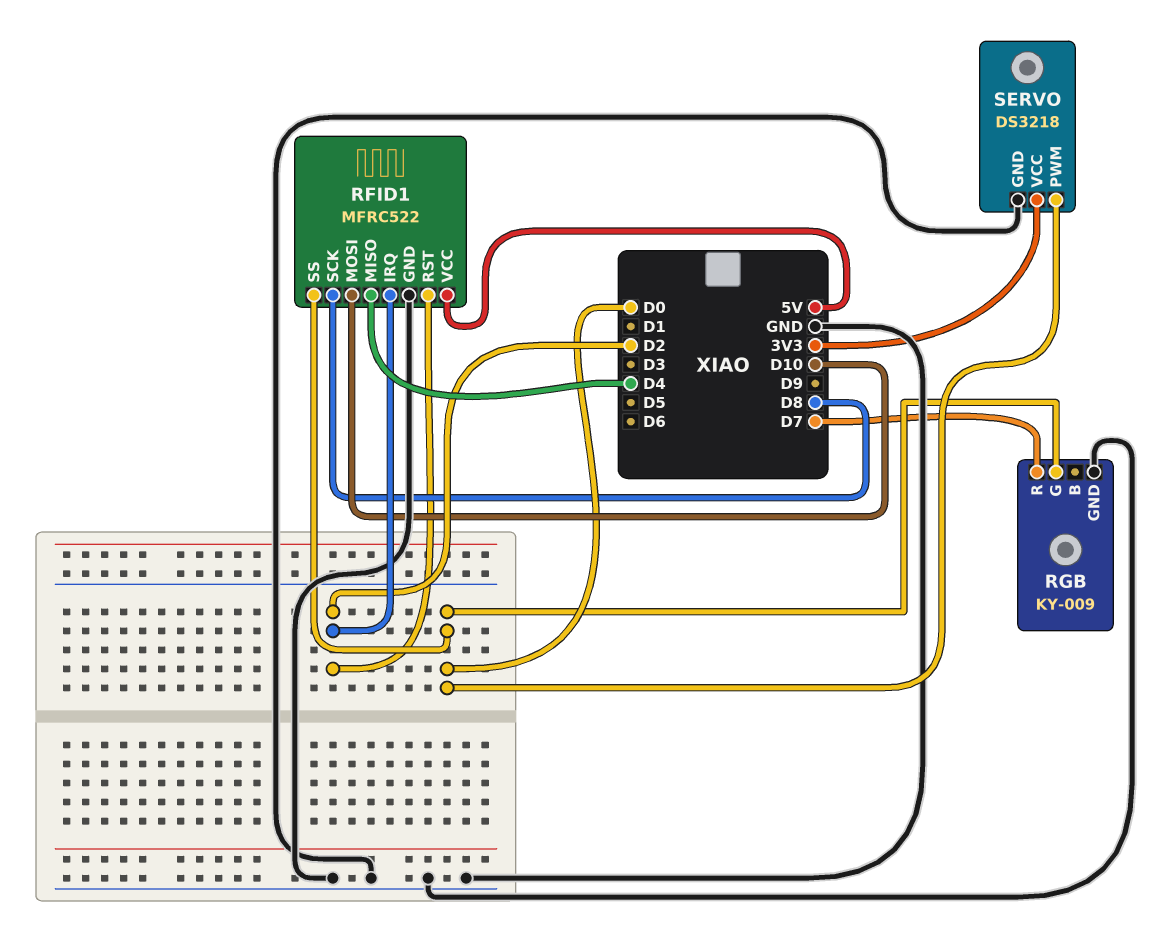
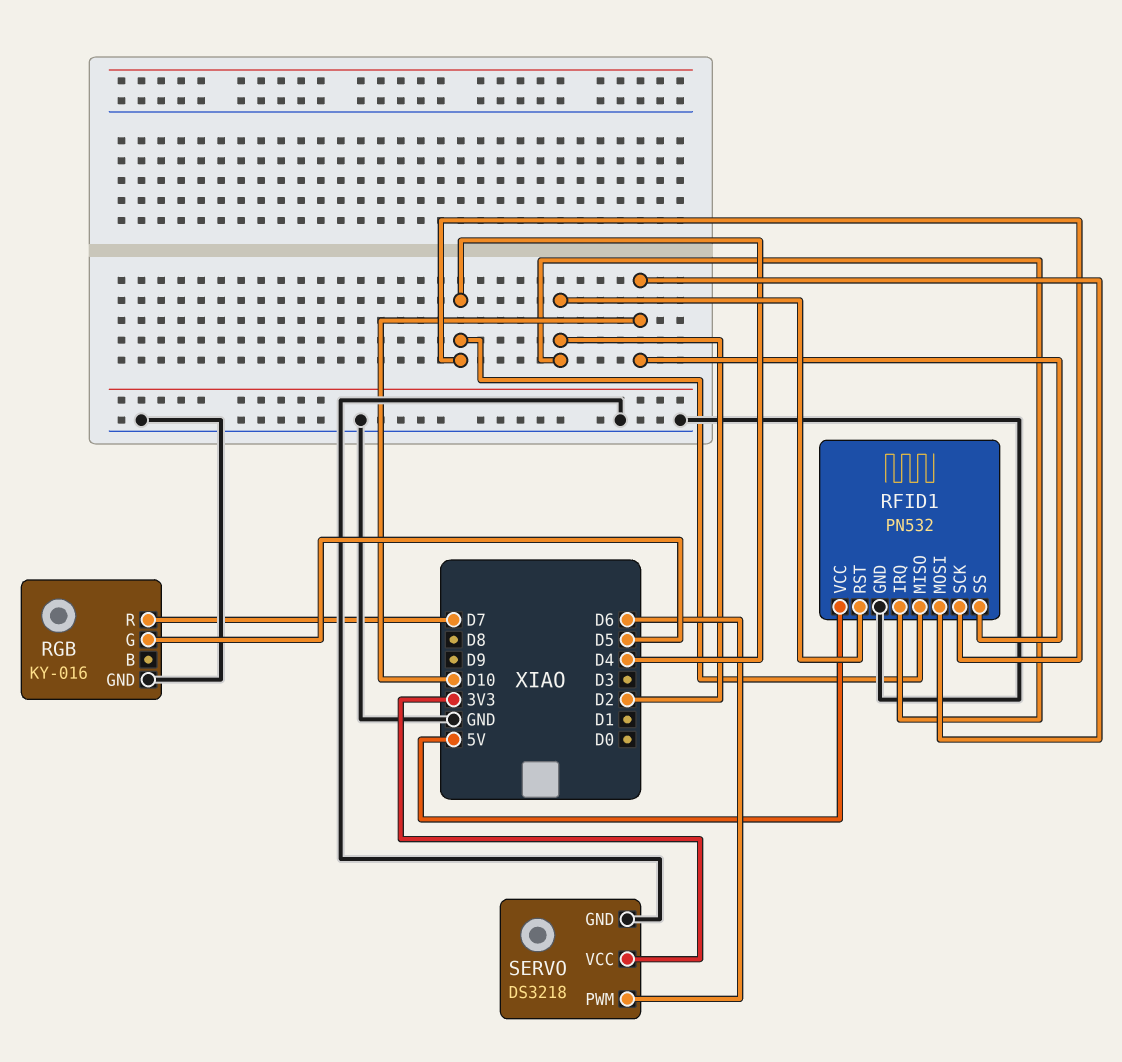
RFID1: MFRC522 -> PN532
RFID1 pin SCK: D8 -> D4
RFID1 pin SS: D0 -> D10
RGB: KY-009 -> KY-016
RGB pin G: D0 -> D5
SERVO pin PWM: D0 -> D6

